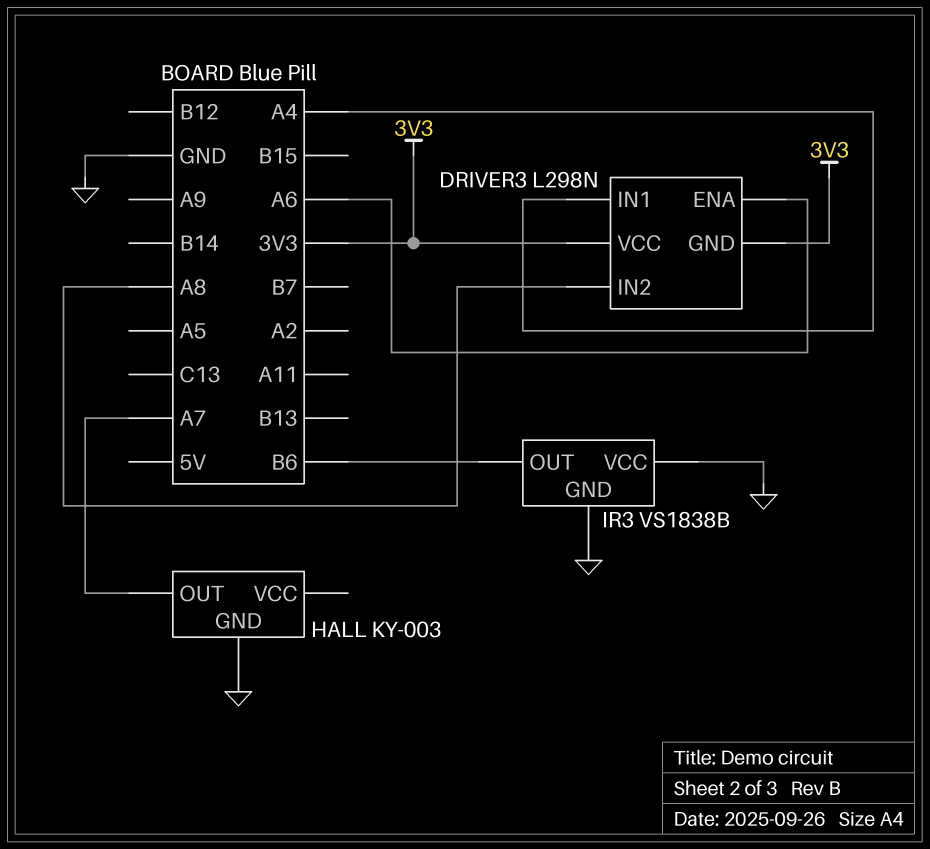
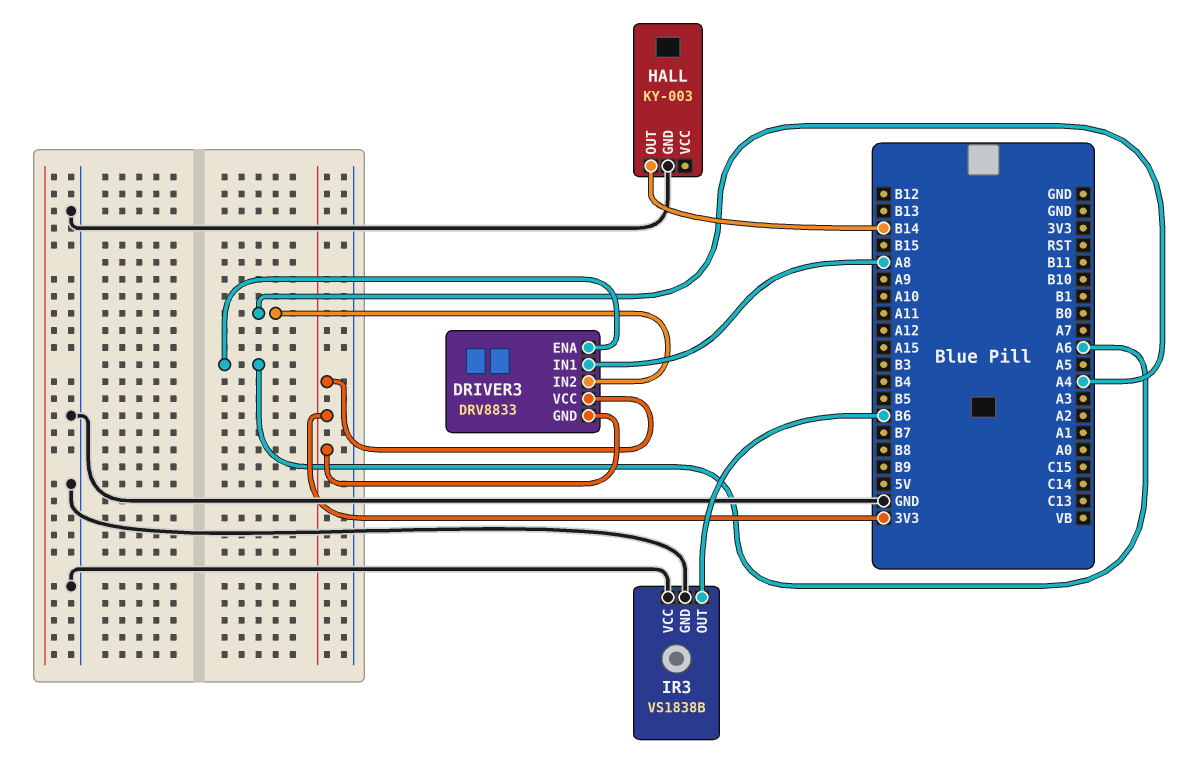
DRIVER3: L298N -> DRV8833
DRIVER3 pin IN1: A4 -> A8
DRIVER3 pin IN2: A8 -> A4
HALL pin OUT: A7 -> B14

